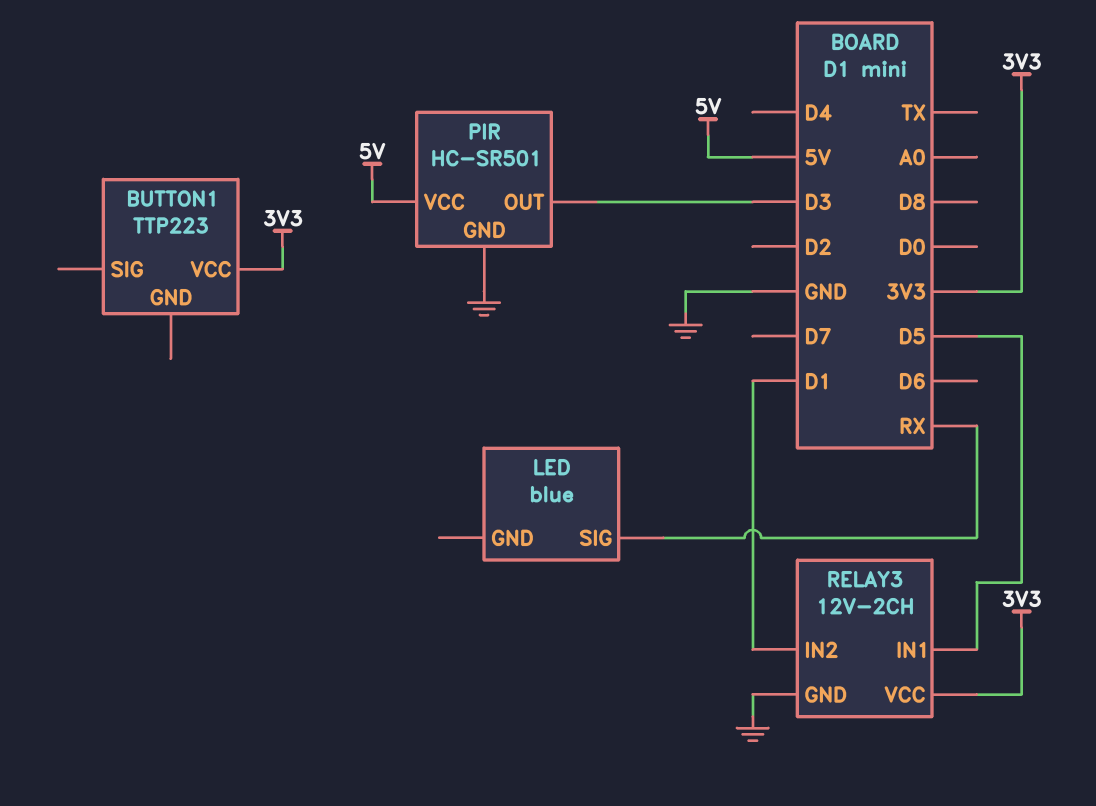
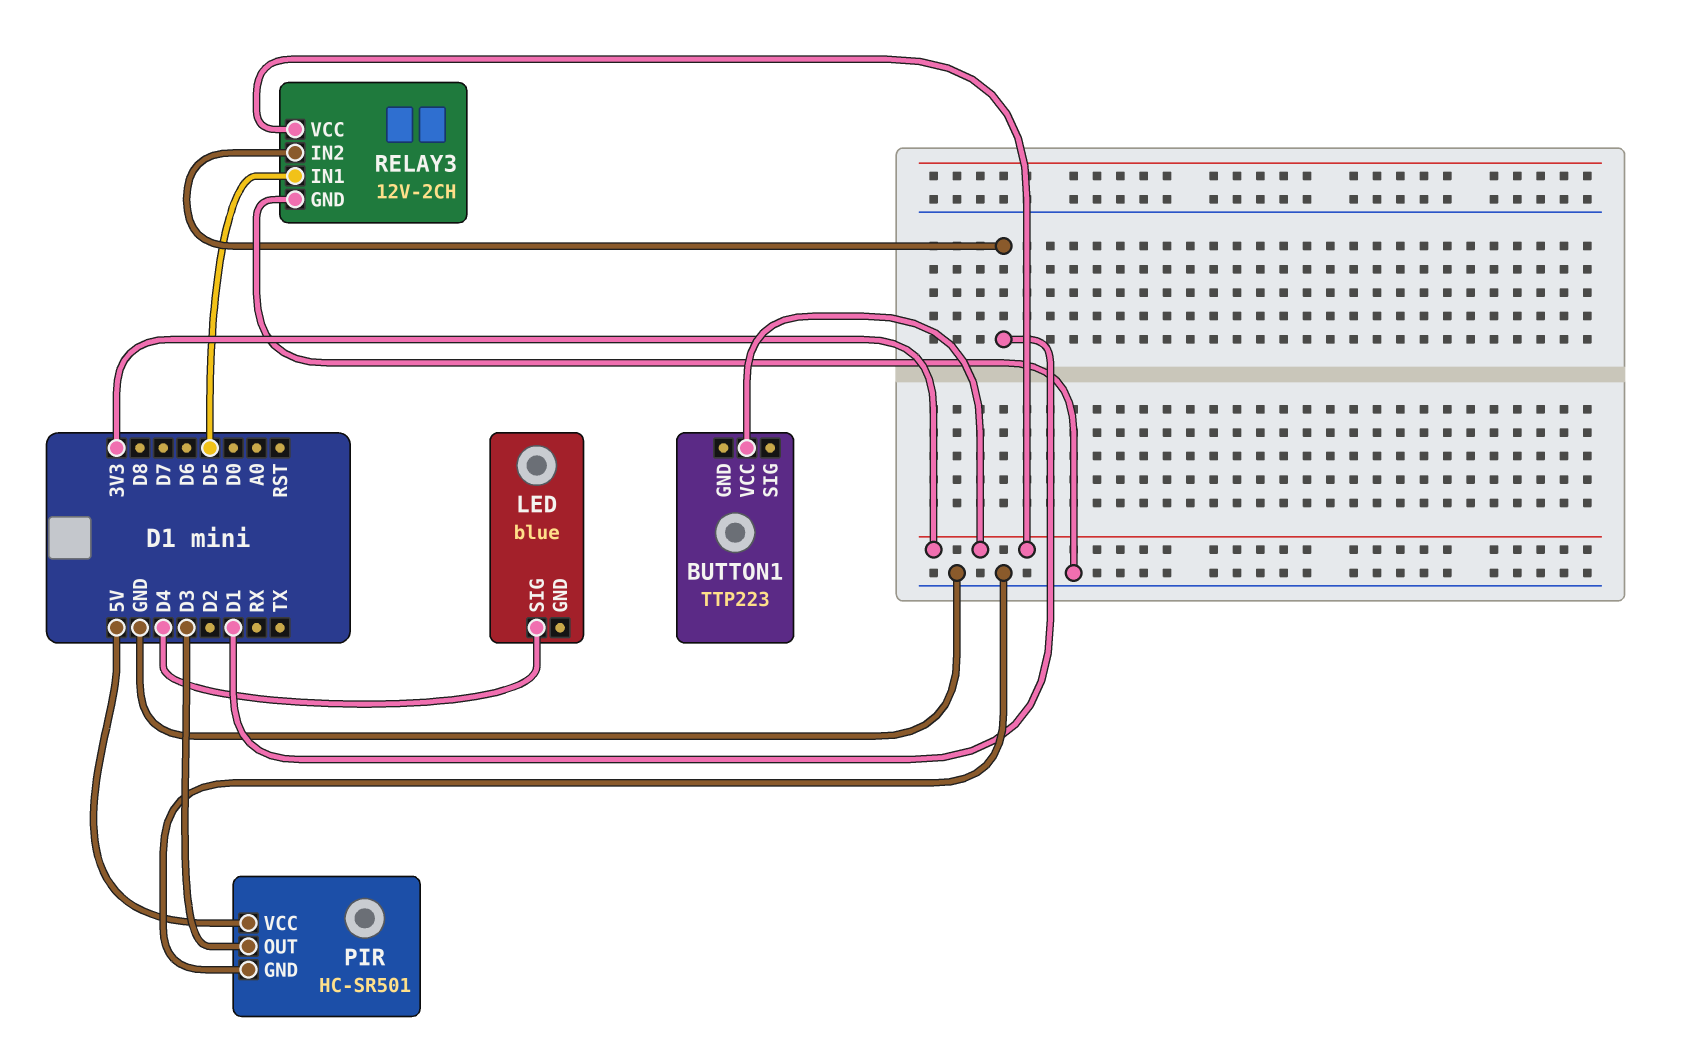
LED pin SIG: RX -> D4

